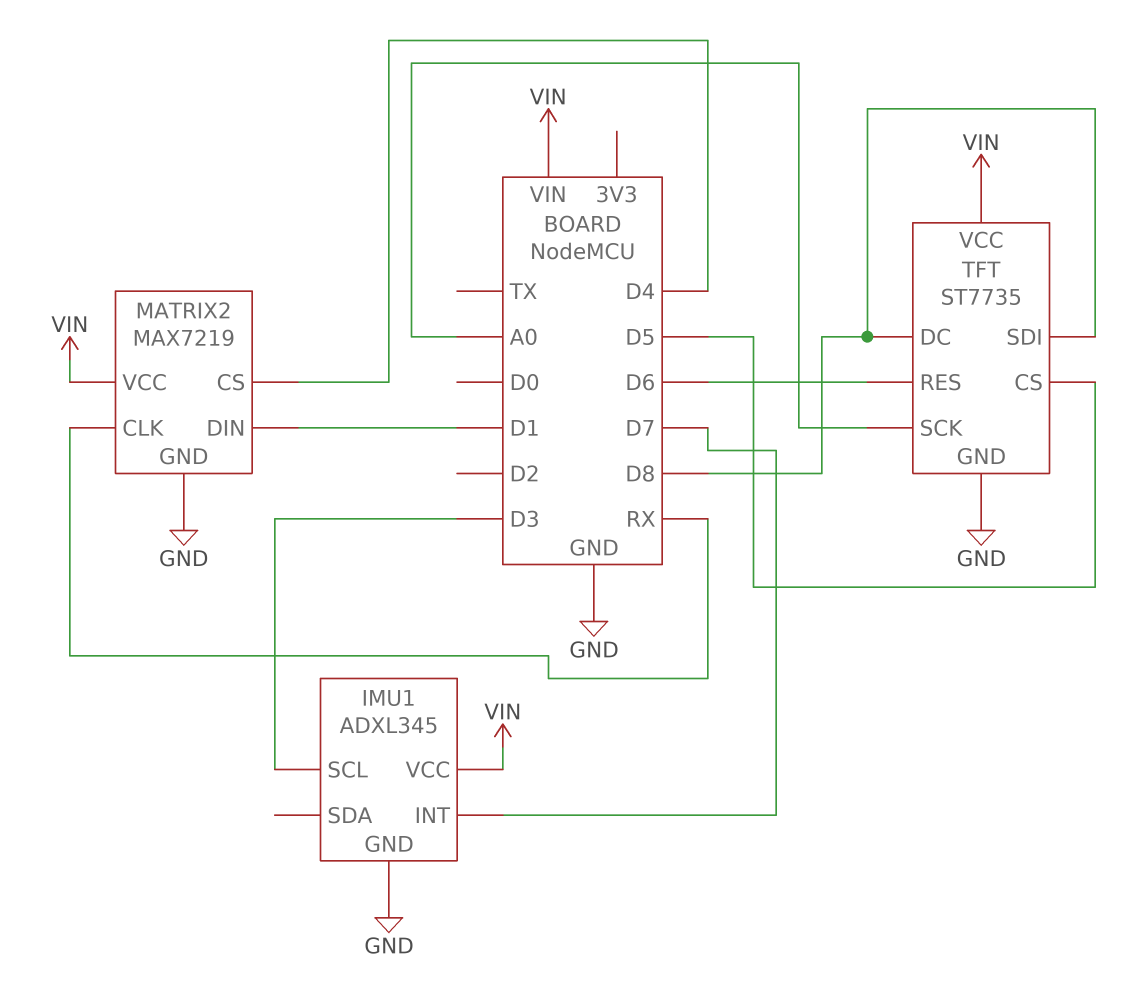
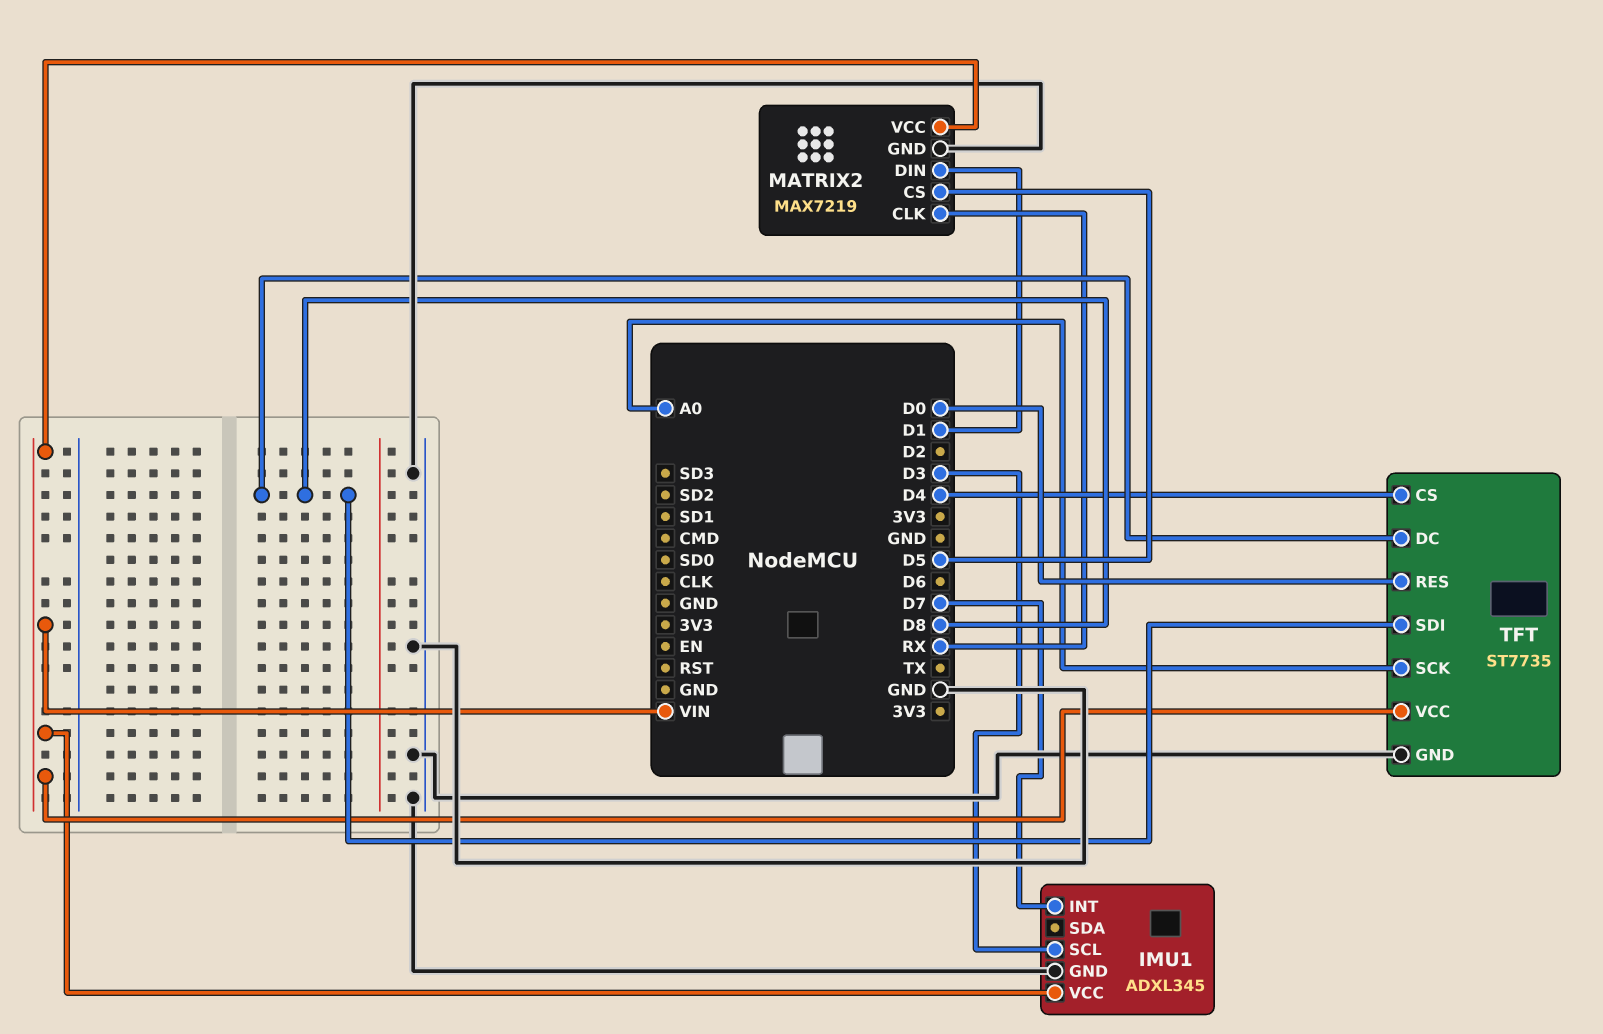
MATRIX2 pin CS: D4 -> D5
TFT pin CS: D5 -> D4
TFT pin RES: D6 -> D0

